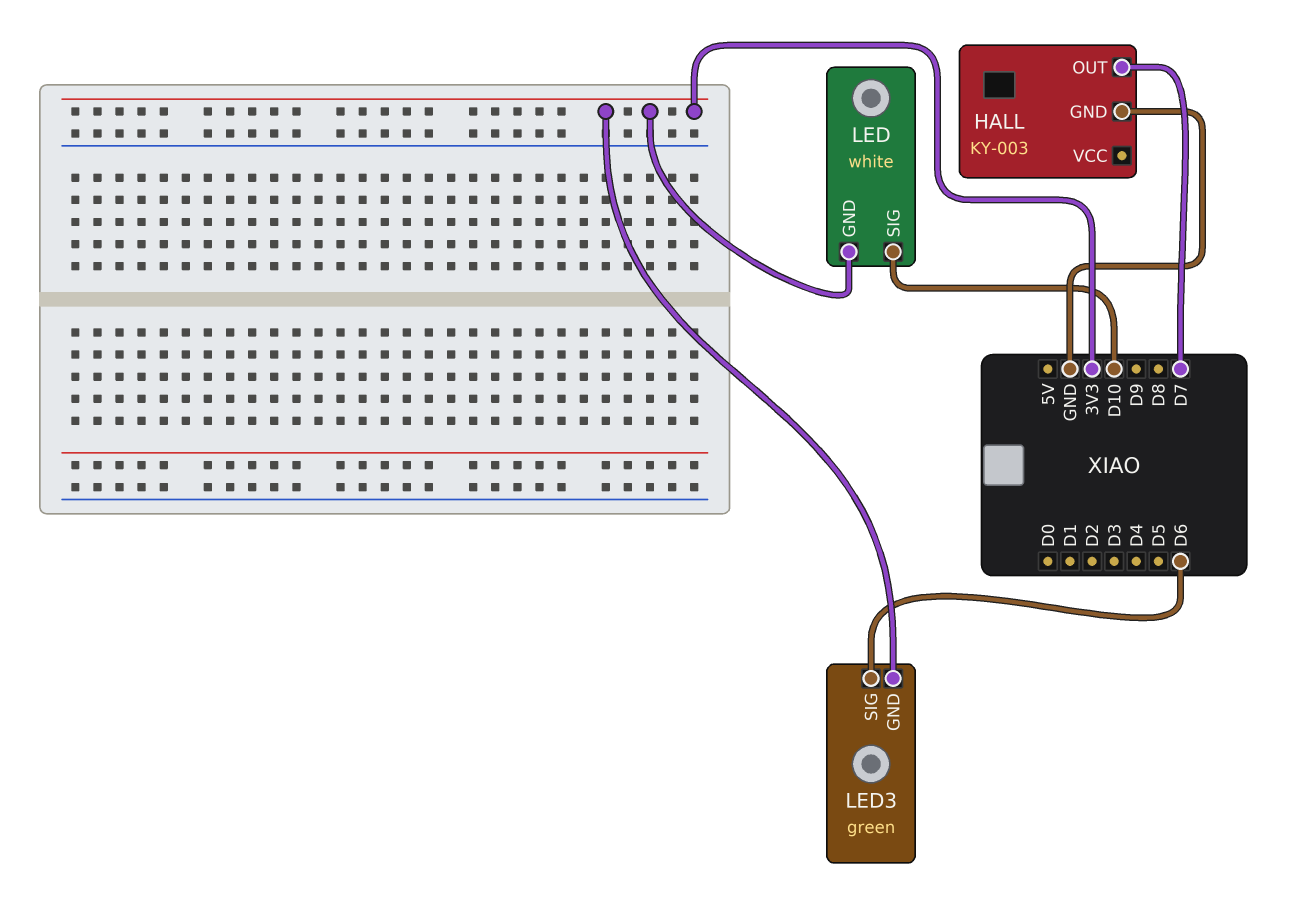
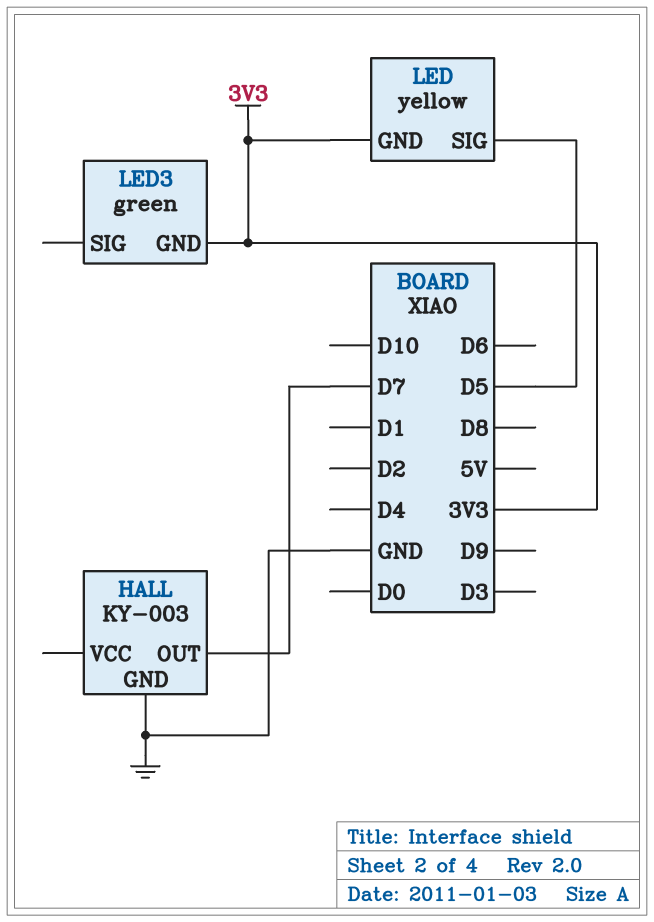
LED: white -> yellow
LED pin SIG: D10 -> D5
LED3 pin SIG: D6 -> none

